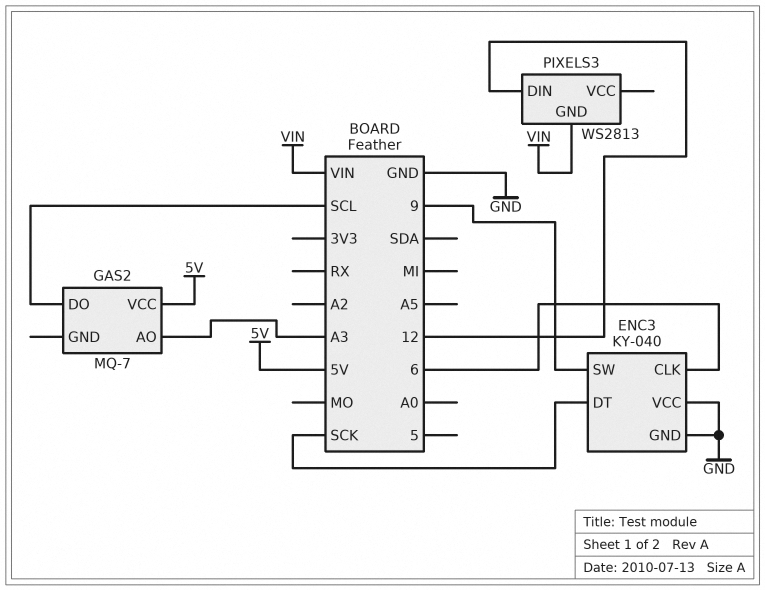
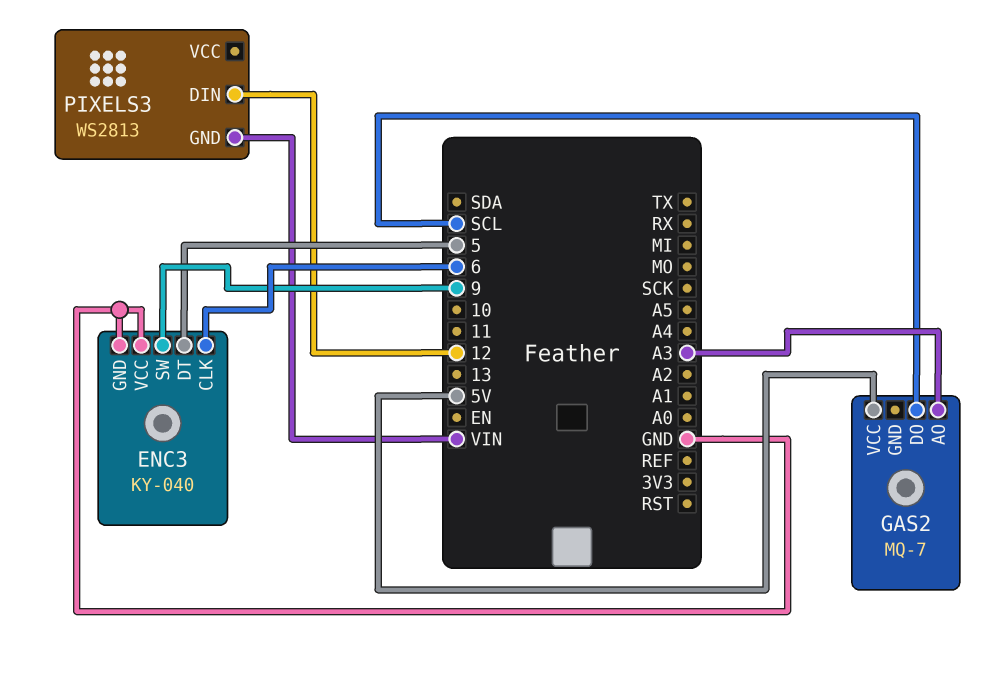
ENC3 pin DT: SCK -> 5

